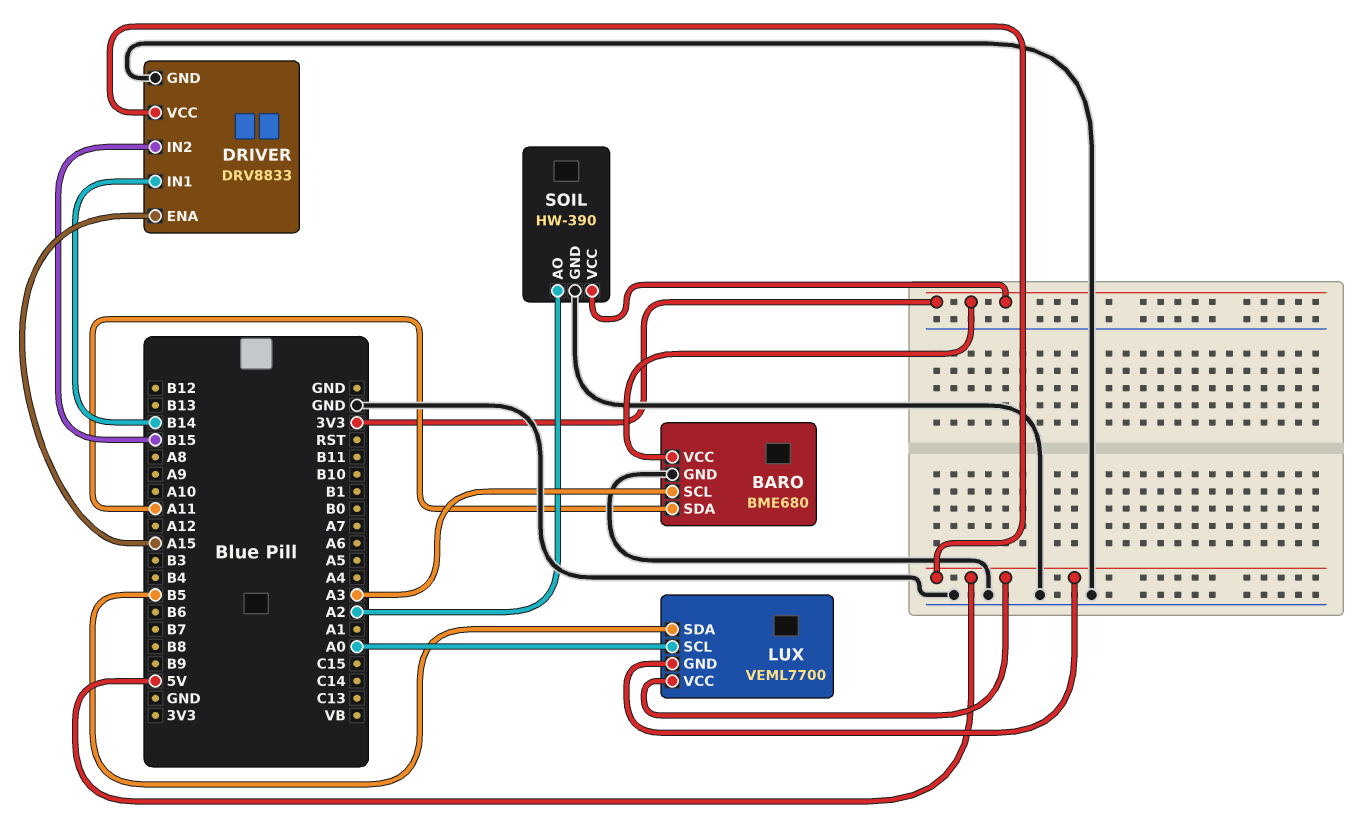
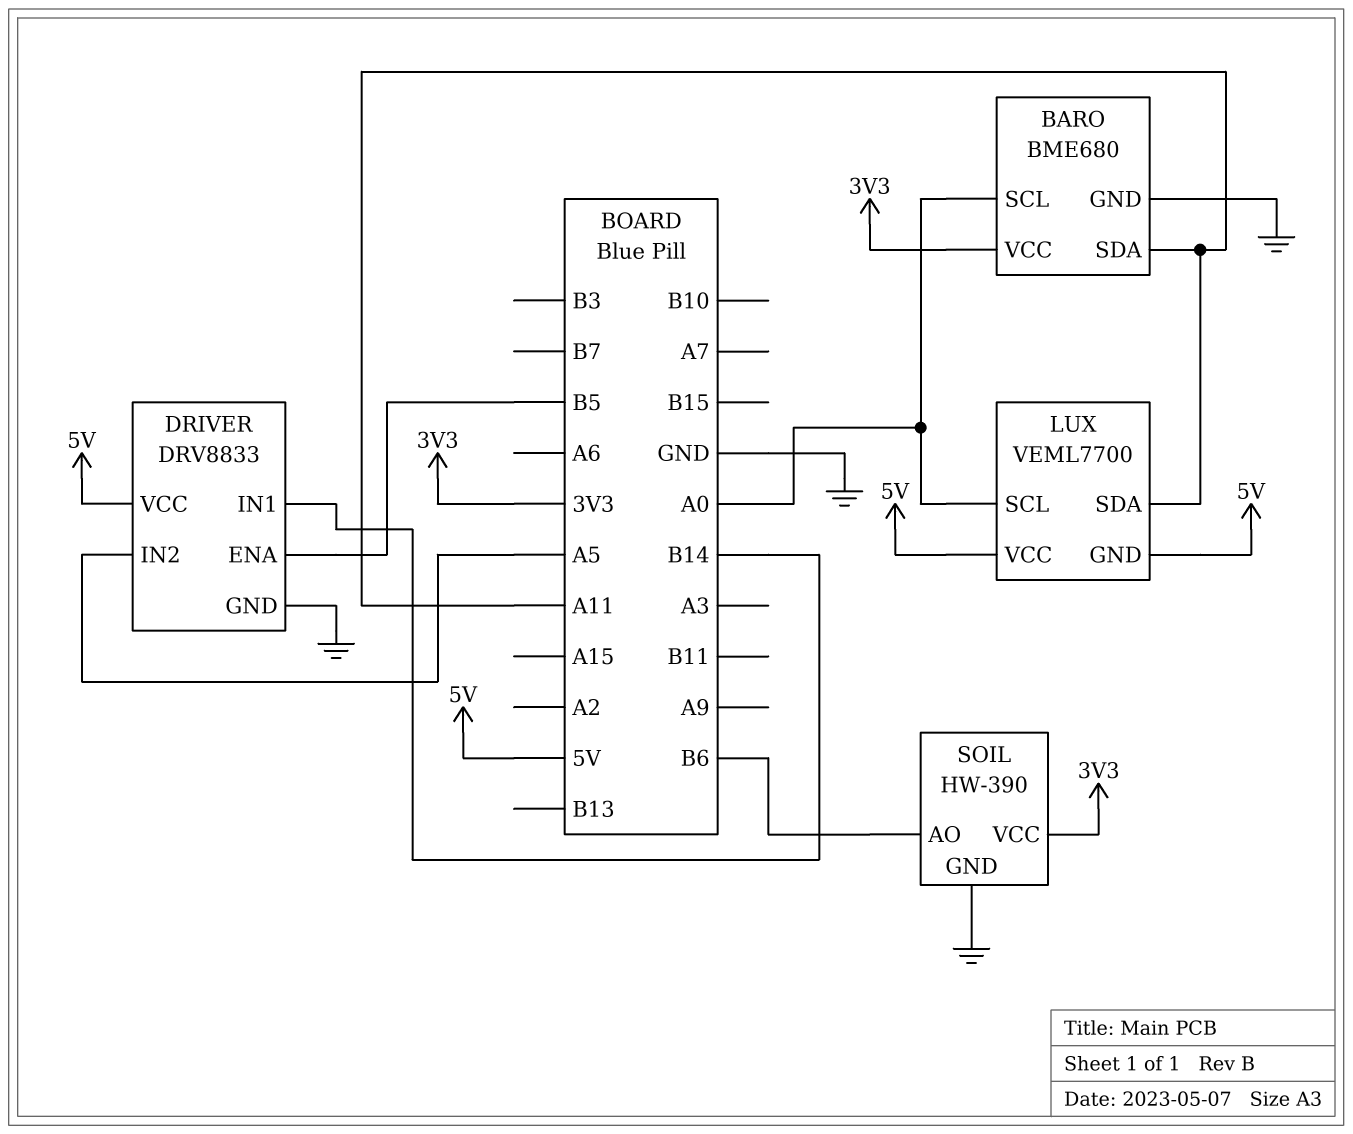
BARO pin SCL: A3 -> A0
DRIVER pin ENA: A15 -> B5
DRIVER pin IN2: B15 -> A5
LUX pin SDA: B5 -> A11
SOIL pin AO: A2 -> B6

